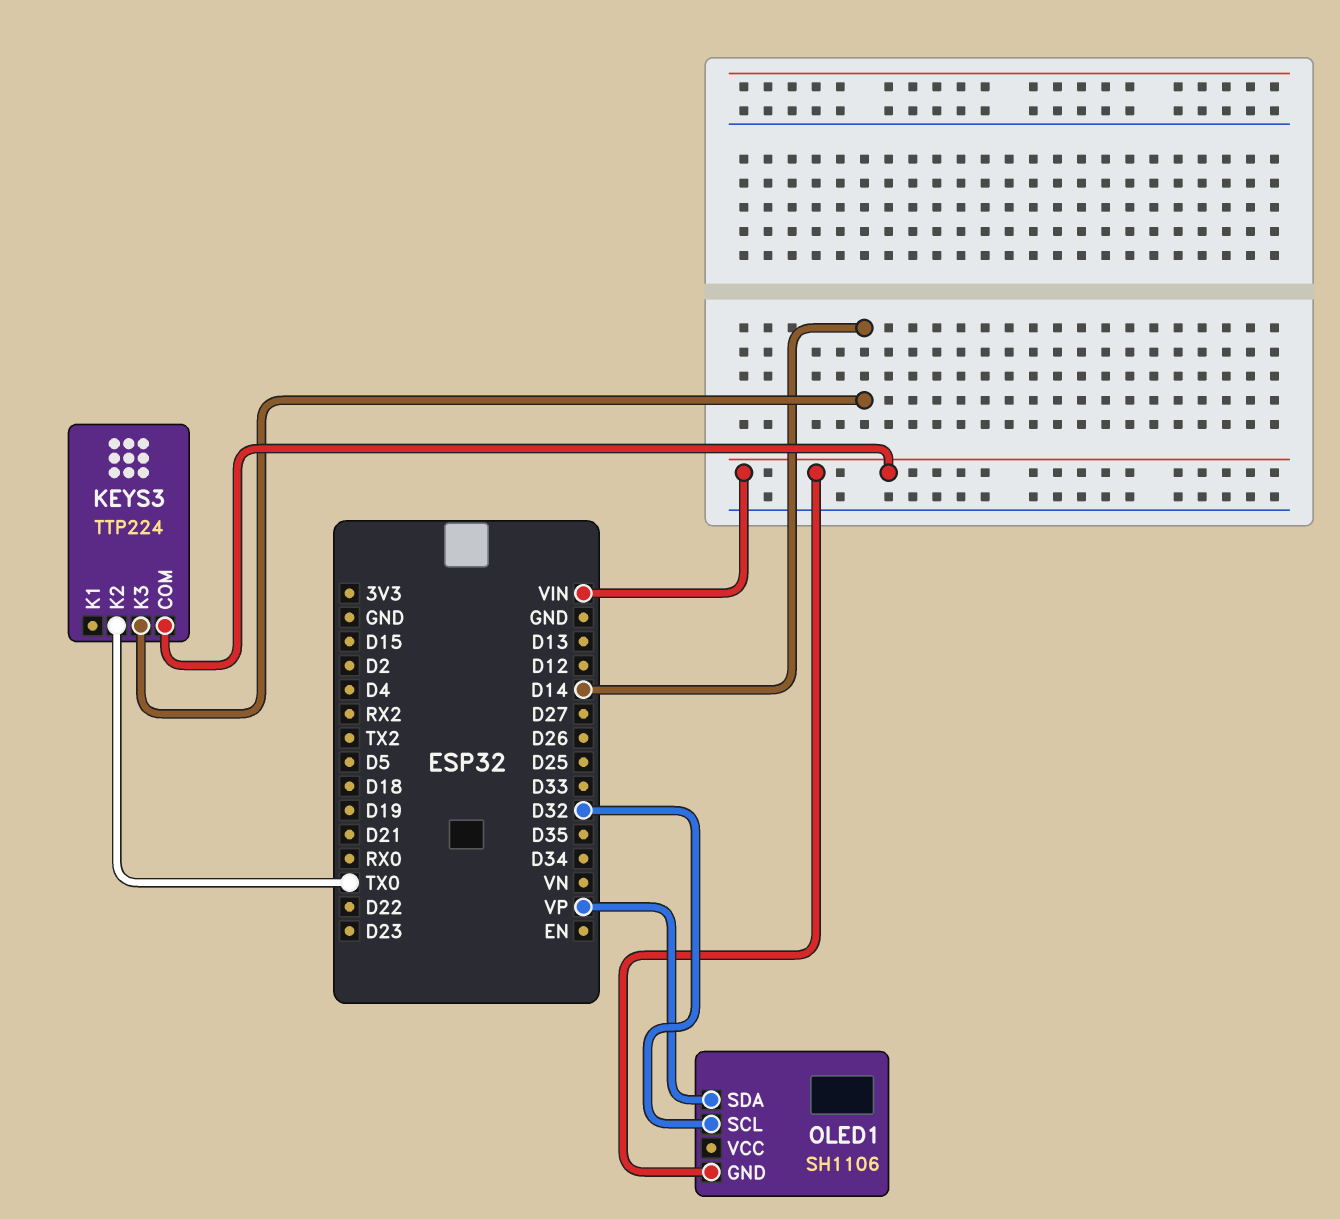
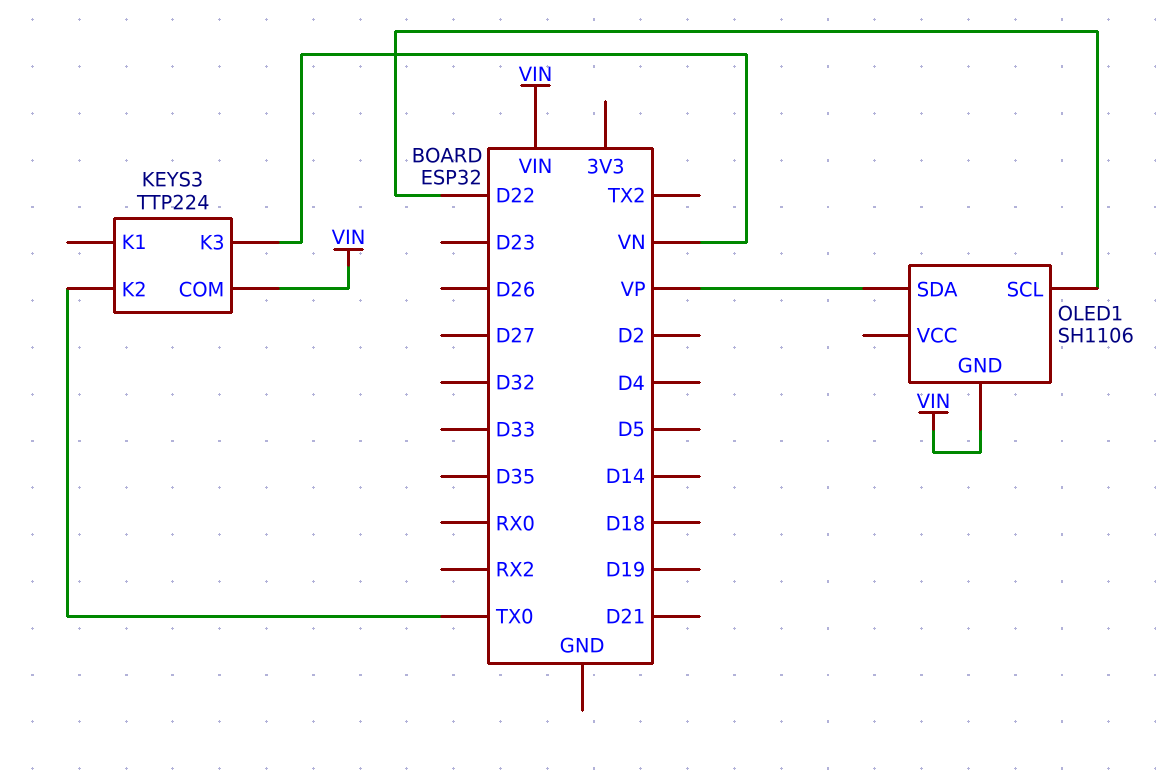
KEYS3 pin K3: D14 -> VN
OLED1 pin SCL: D32 -> D22

